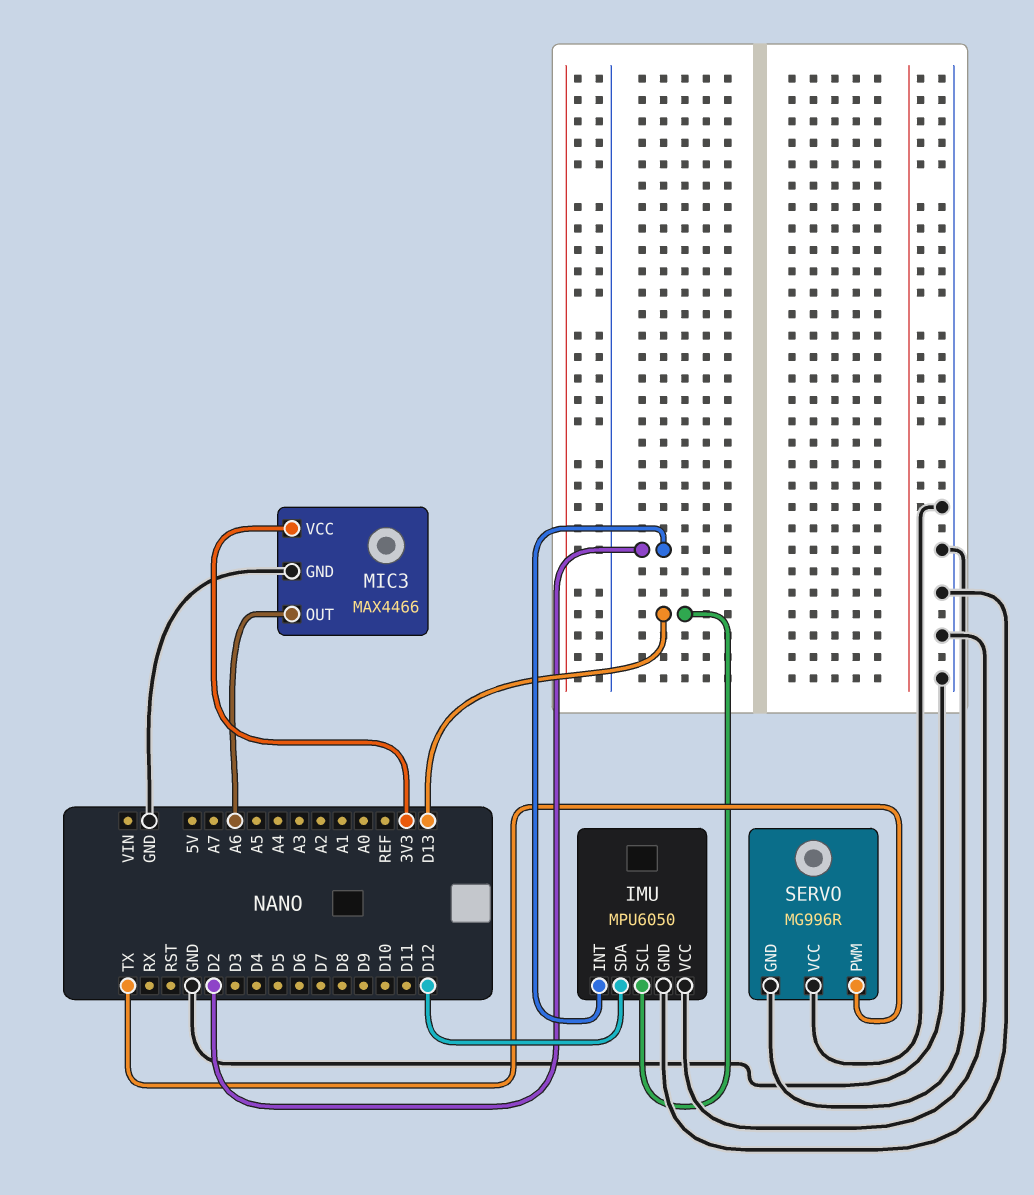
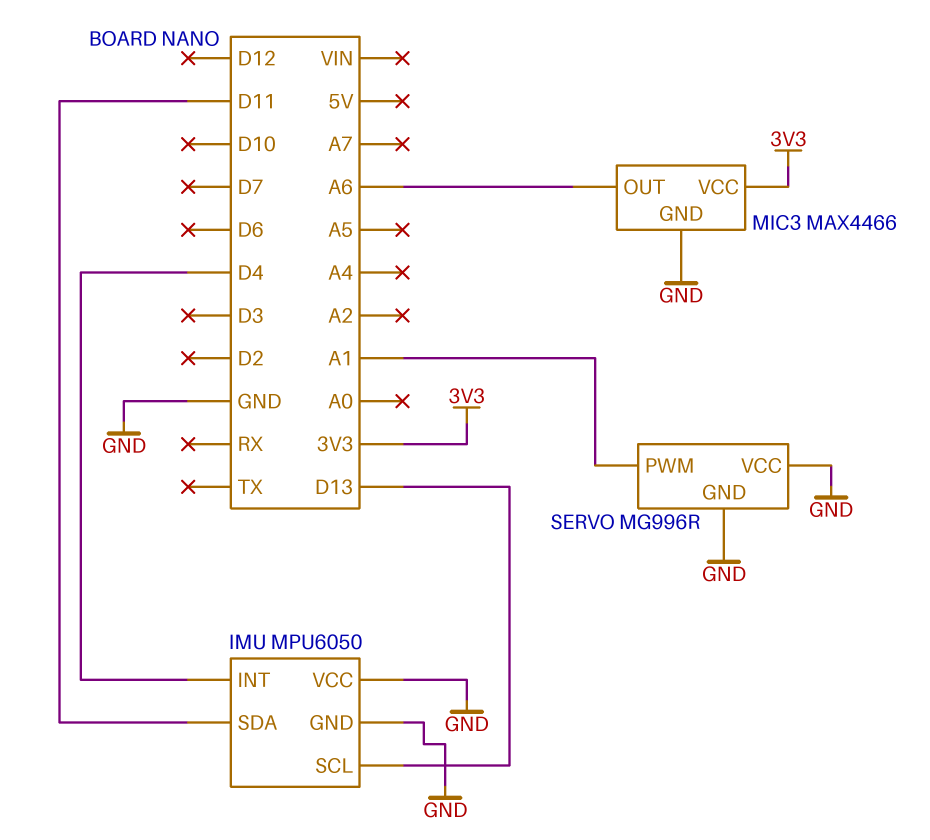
IMU pin INT: D2 -> D4
IMU pin SDA: D12 -> D11
SERVO pin PWM: TX -> A1

